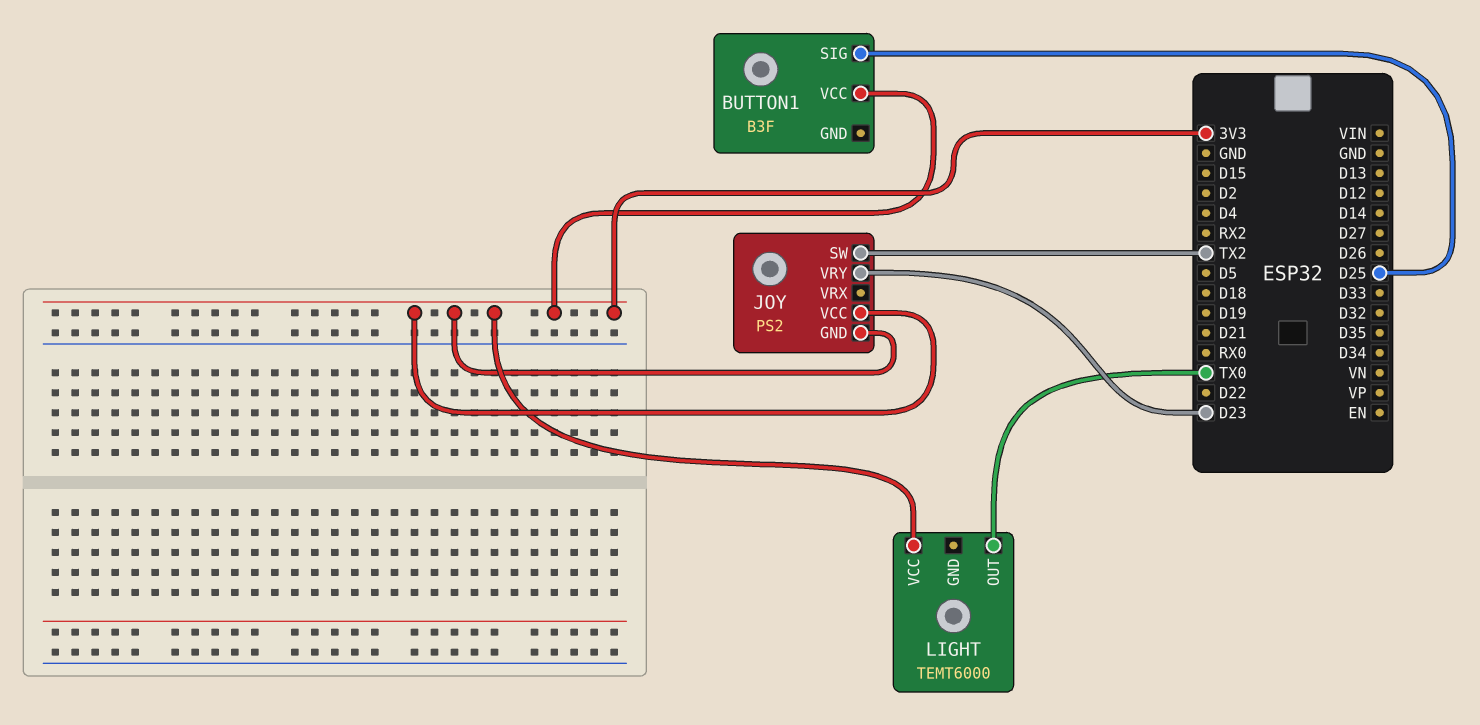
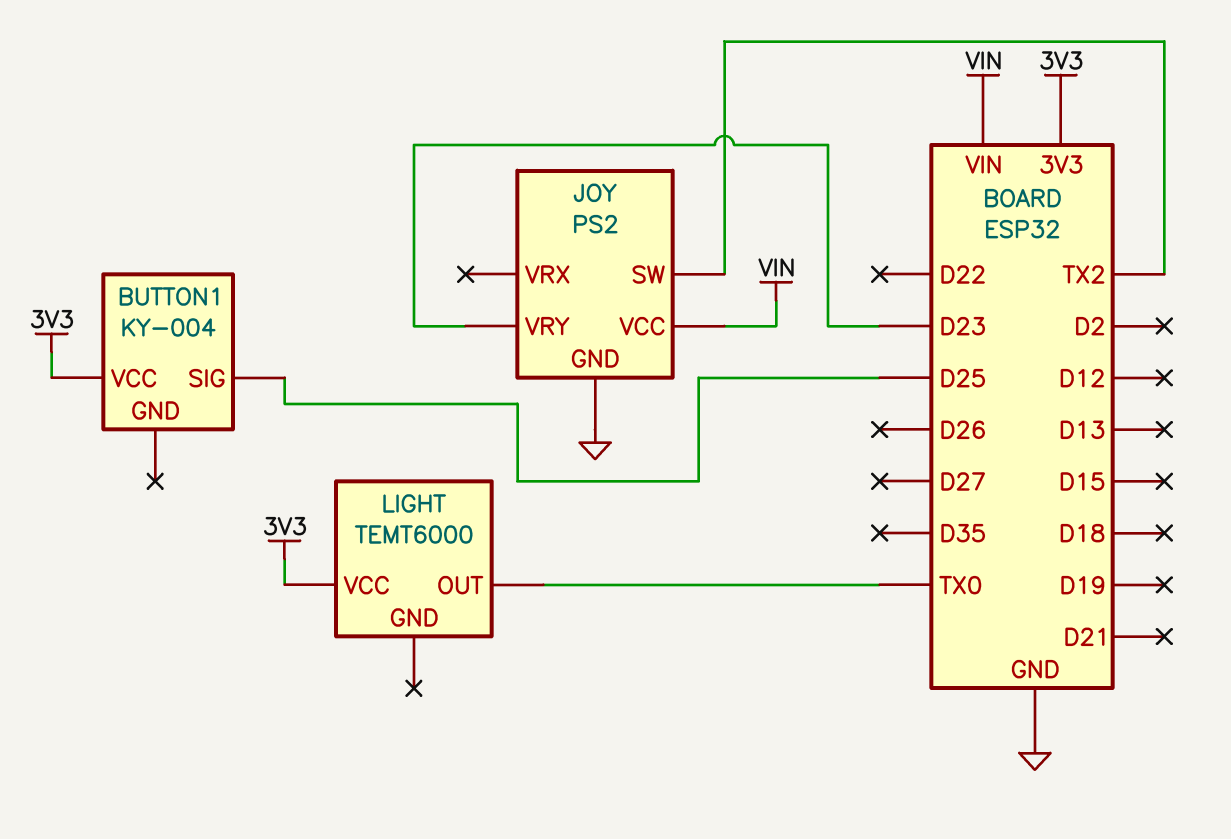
BUTTON1: B3F -> KY-004
JOY pin GND: 3V3 -> GND
JOY pin VCC: 3V3 -> VIN

